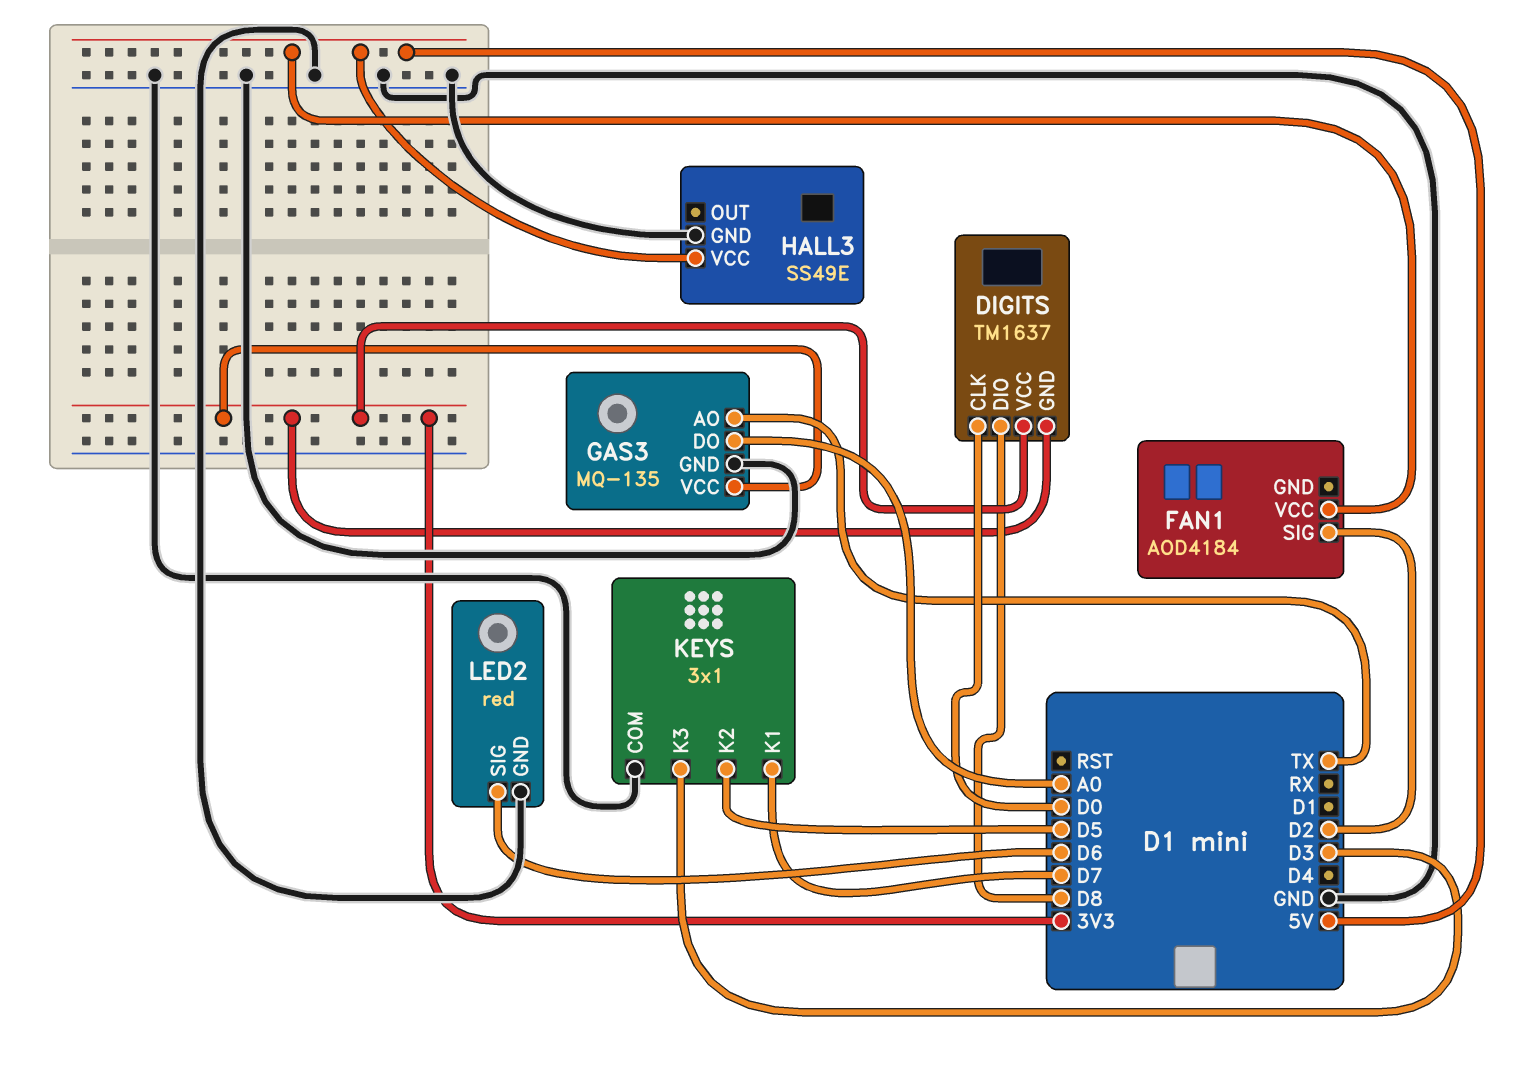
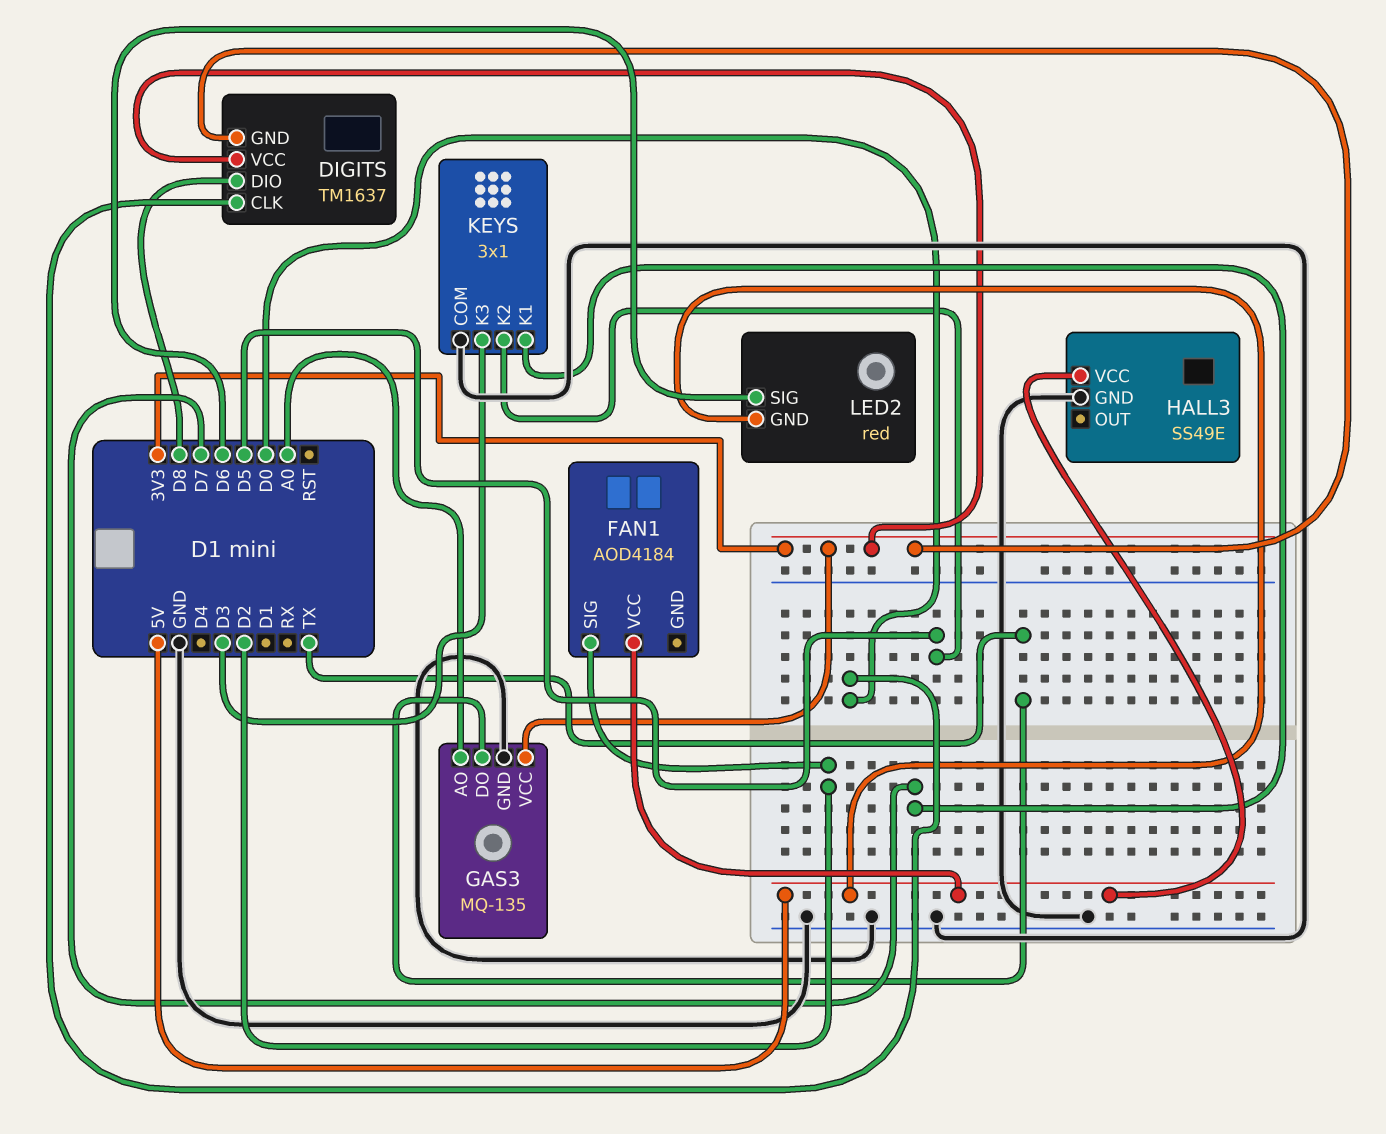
GAS3 pin AO: TX -> A0
GAS3 pin DO: A0 -> TX
LED2 pin GND: GND -> 5V

